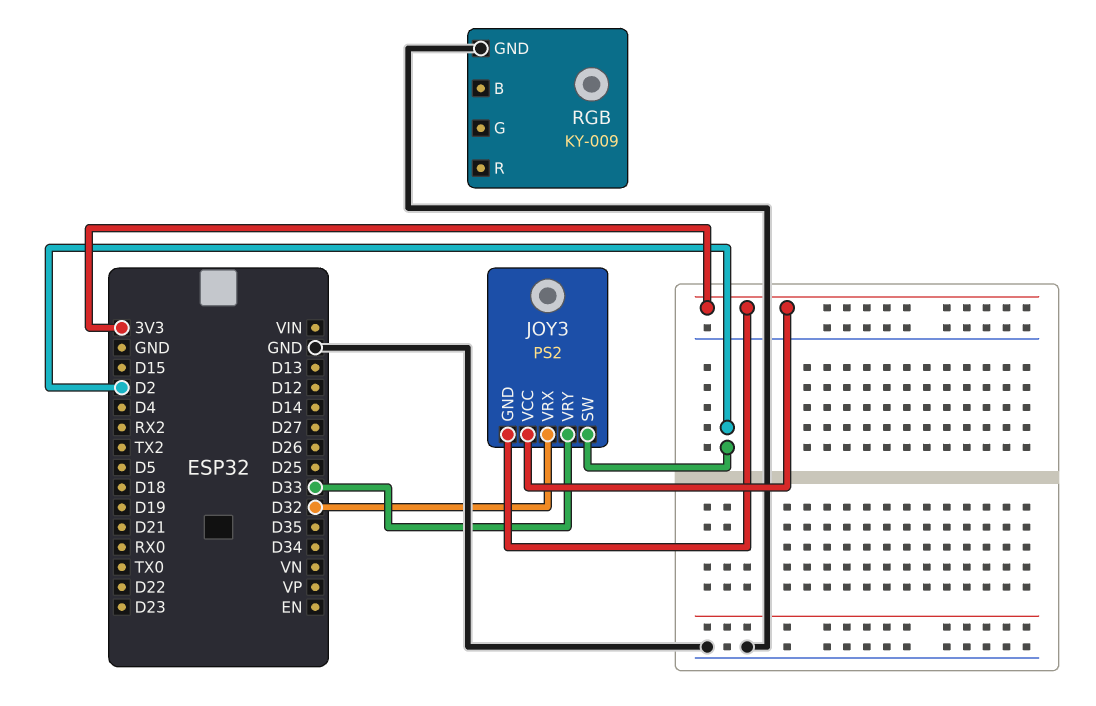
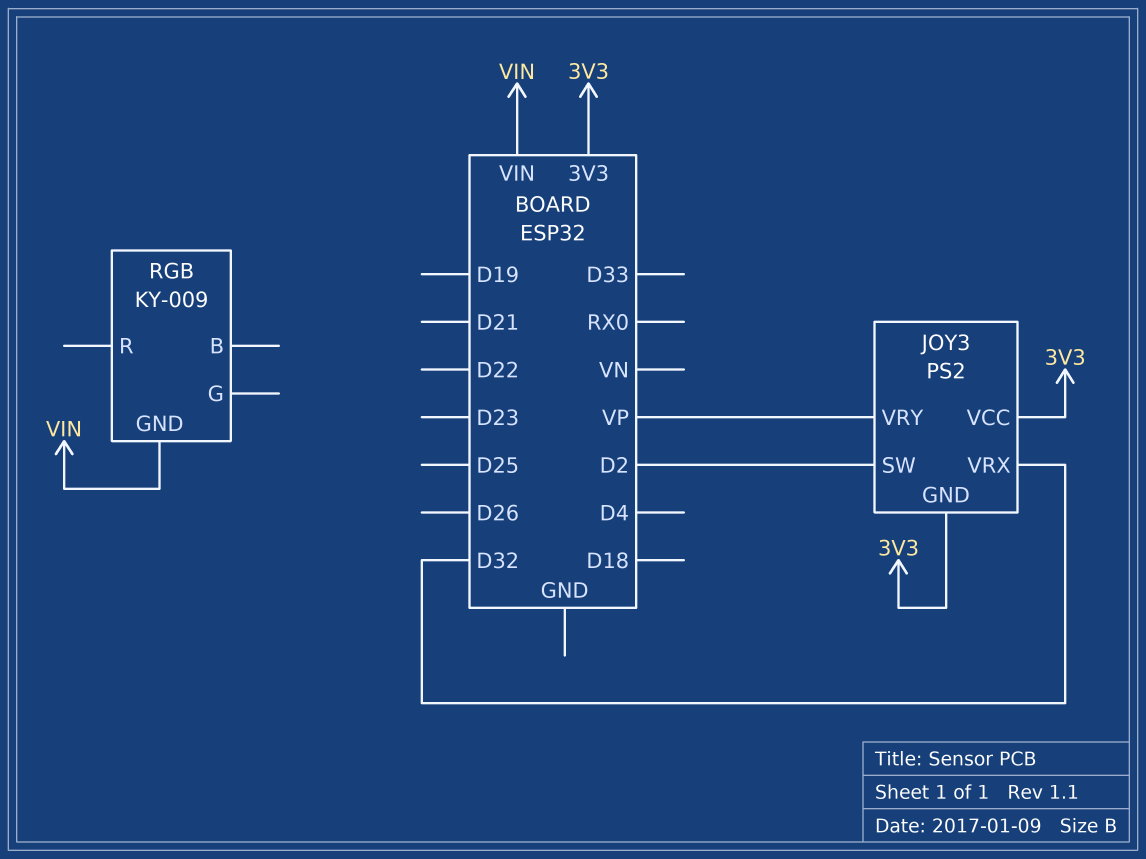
JOY3 pin VRY: D33 -> VP
RGB pin GND: GND -> VIN

